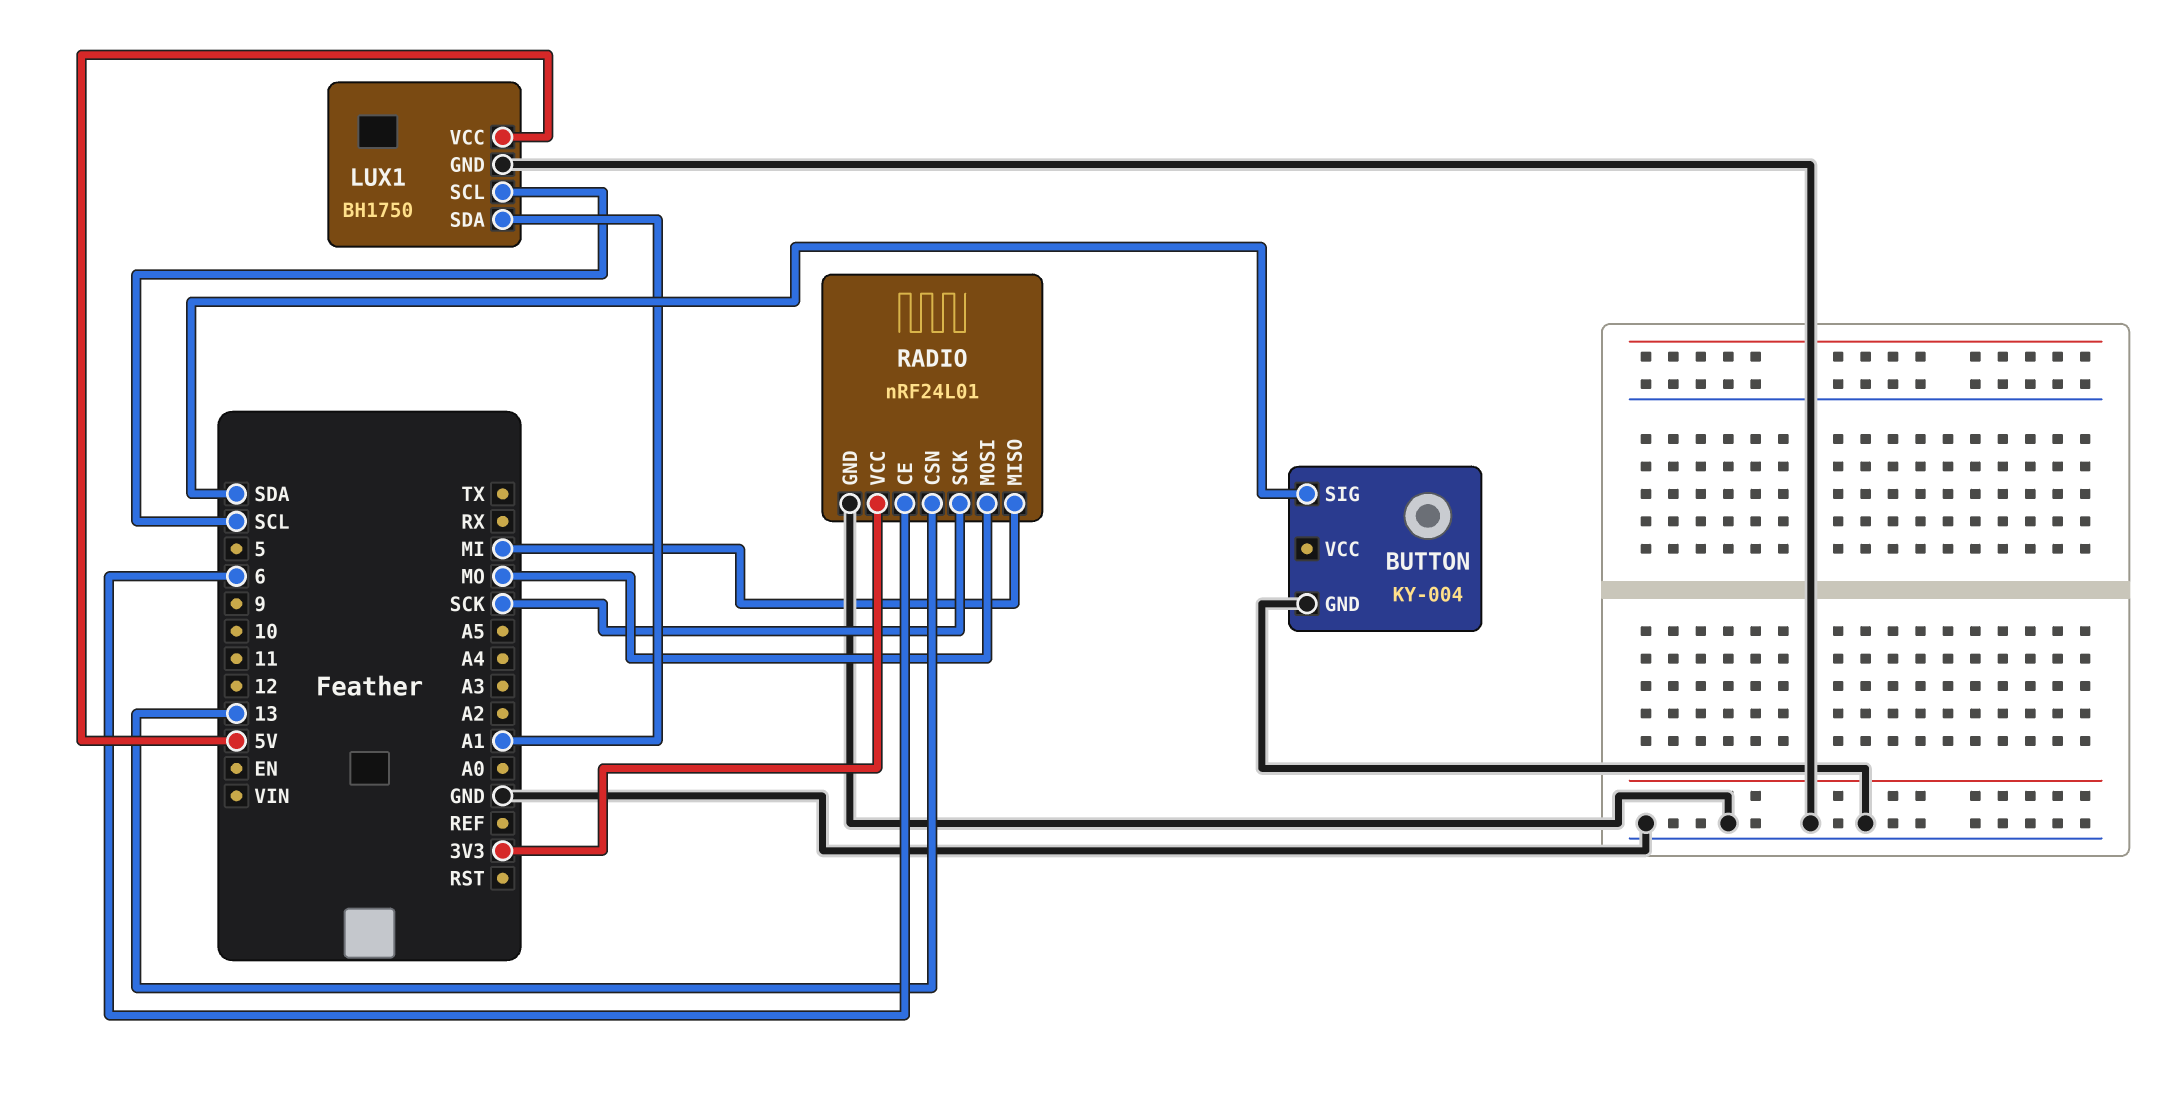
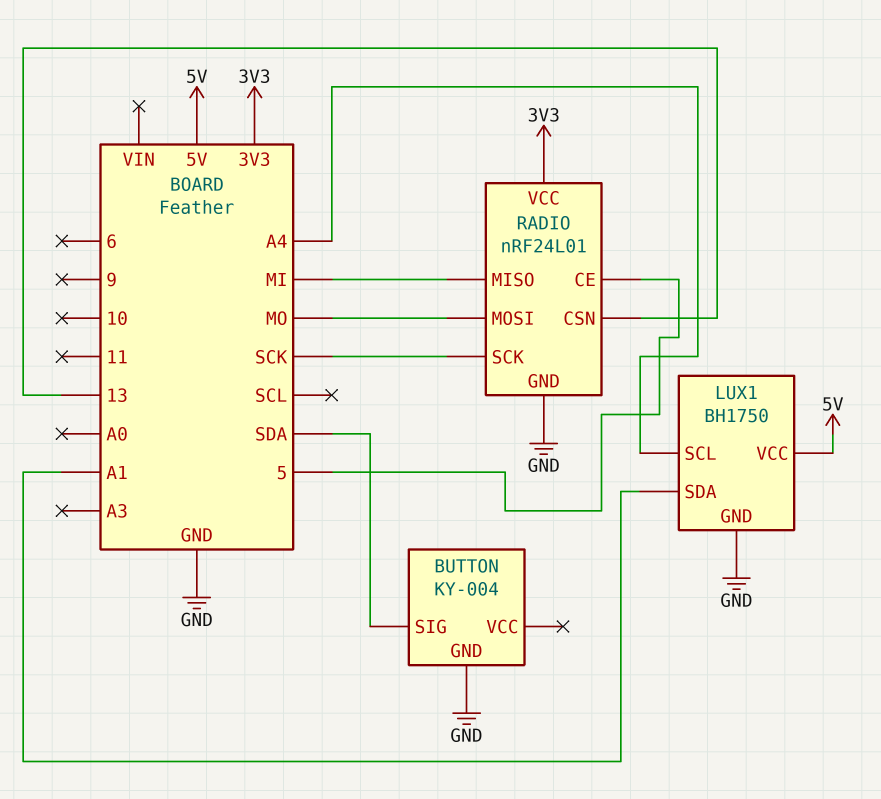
LUX1 pin SCL: SCL -> A4
RADIO pin CE: 6 -> 5

